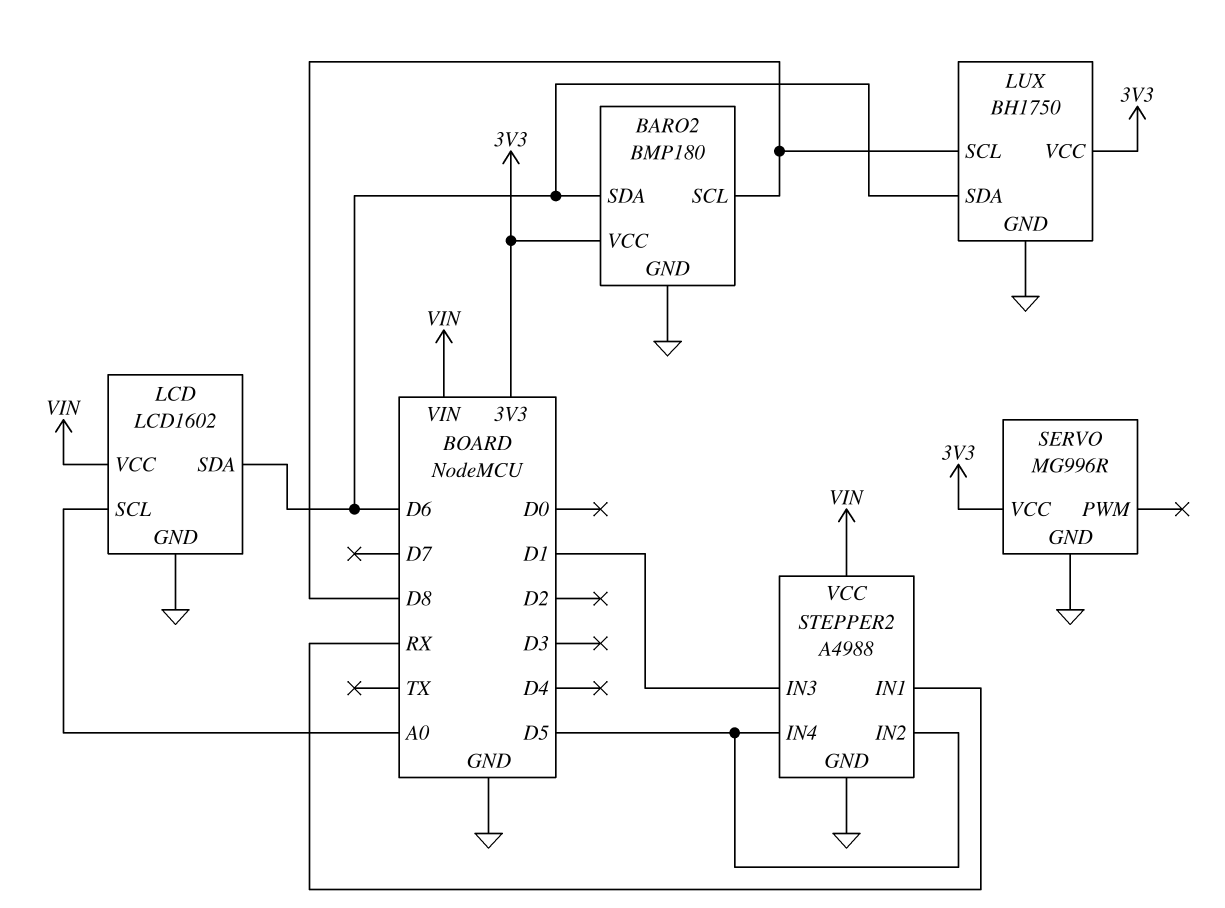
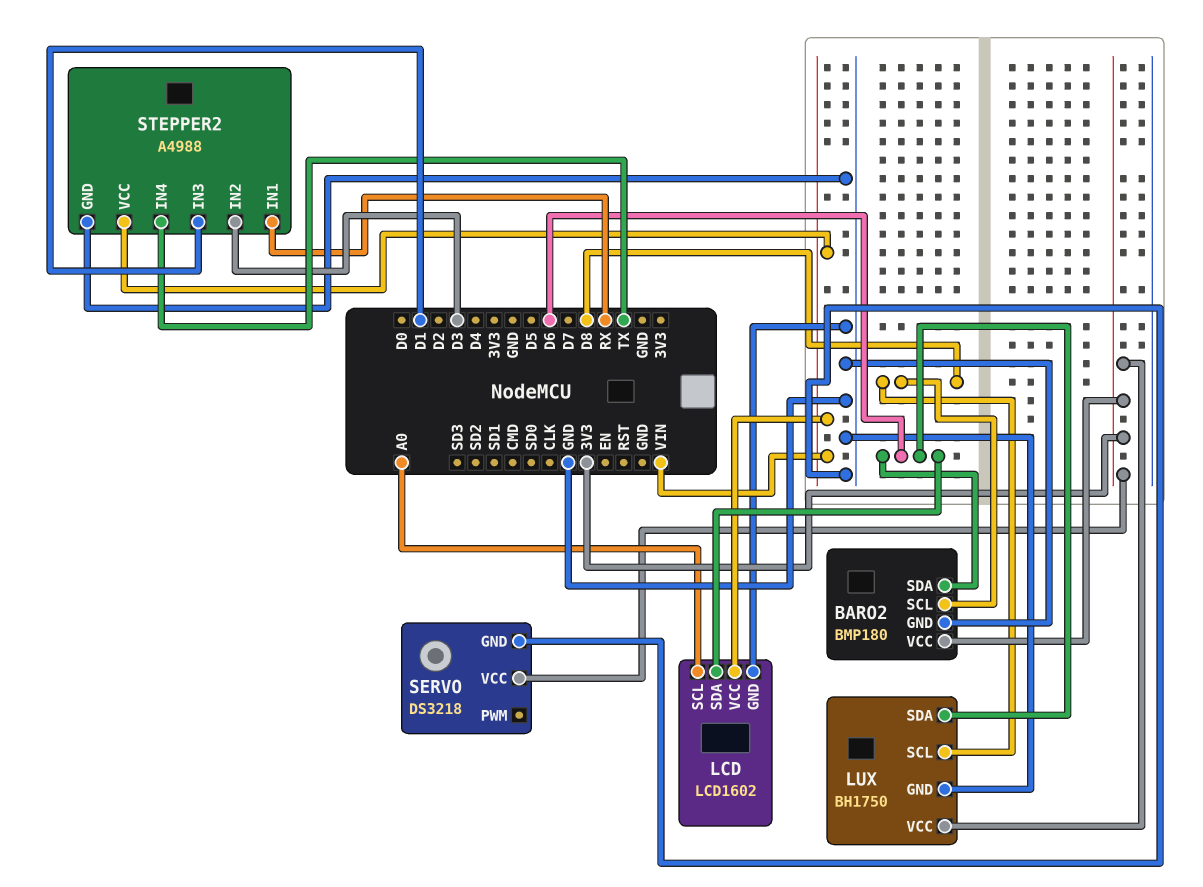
SERVO: MG996R -> DS3218
STEPPER2 pin IN2: D5 -> D3
STEPPER2 pin IN4: D5 -> TX

